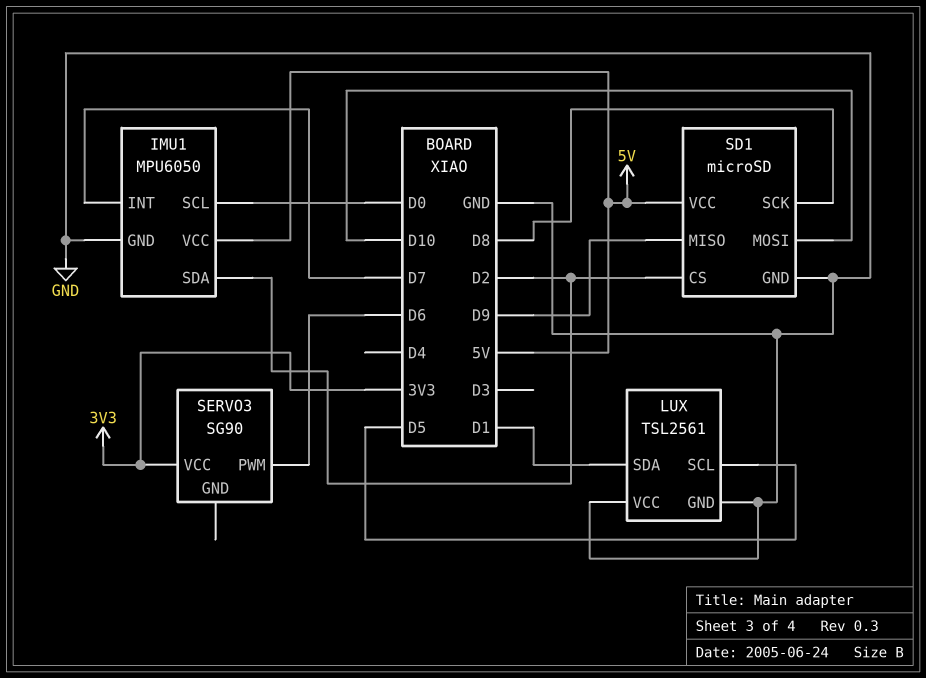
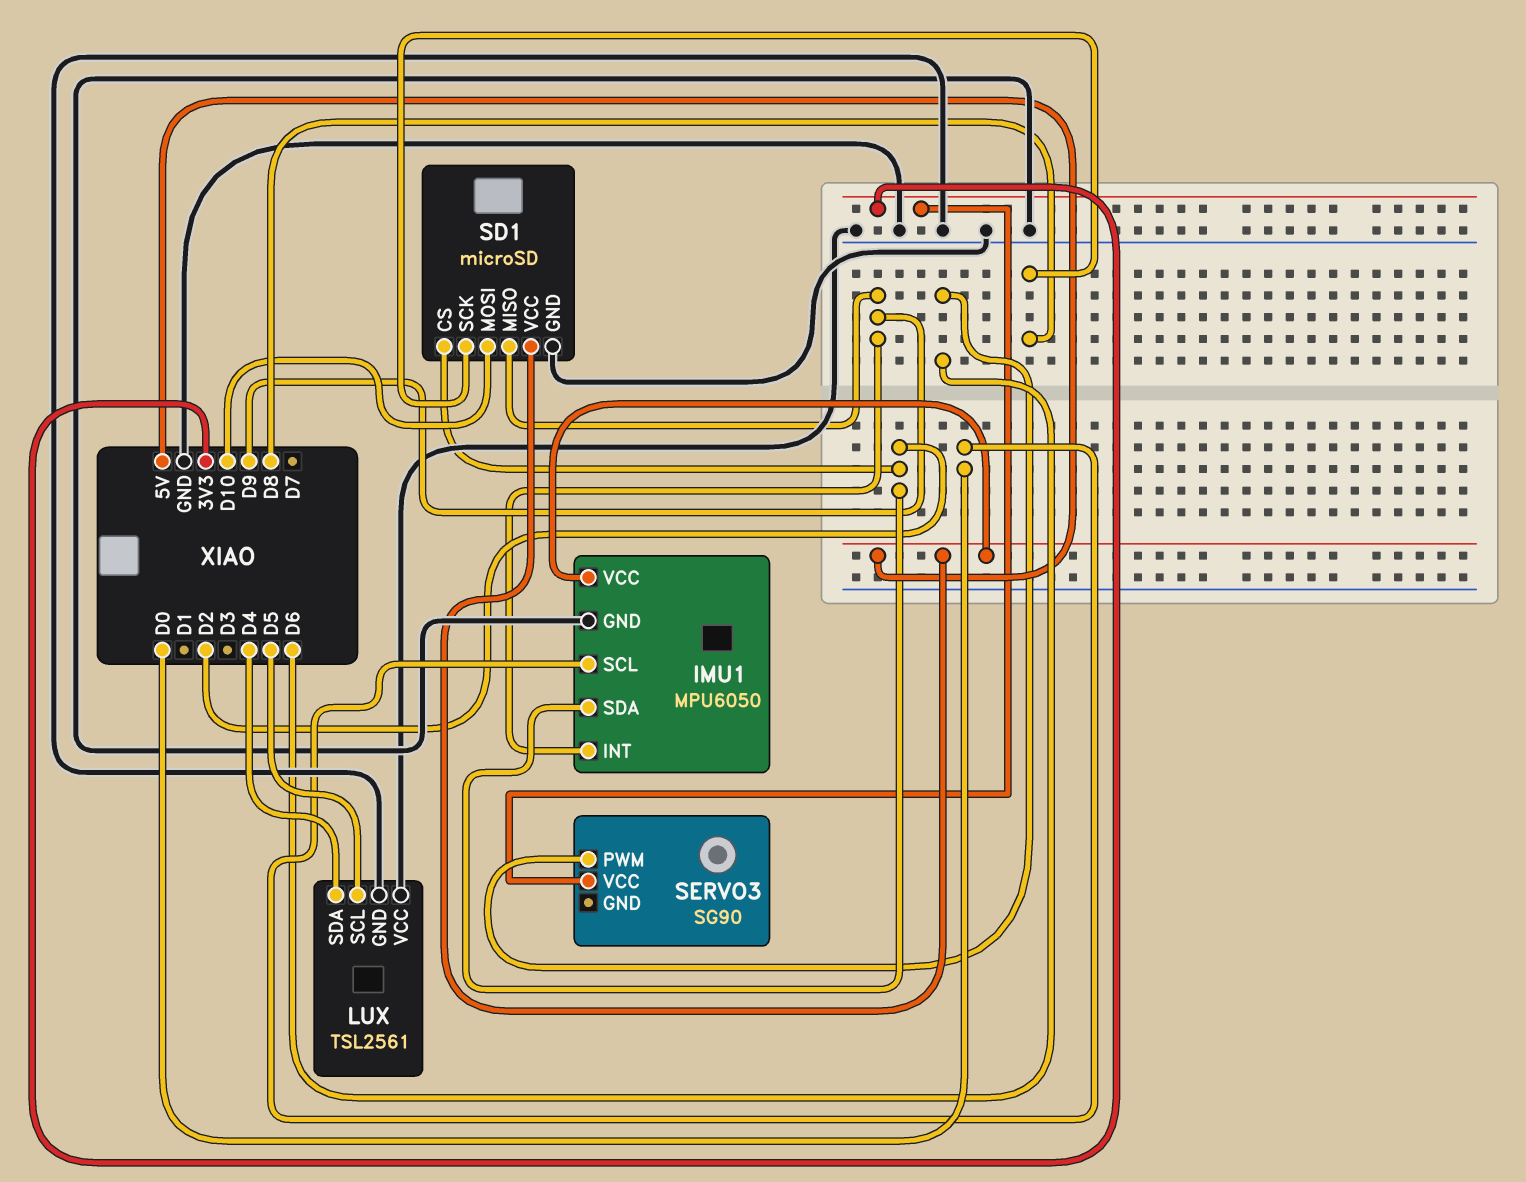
IMU1 pin INT: D7 -> D9
LUX pin SDA: D1 -> D4

